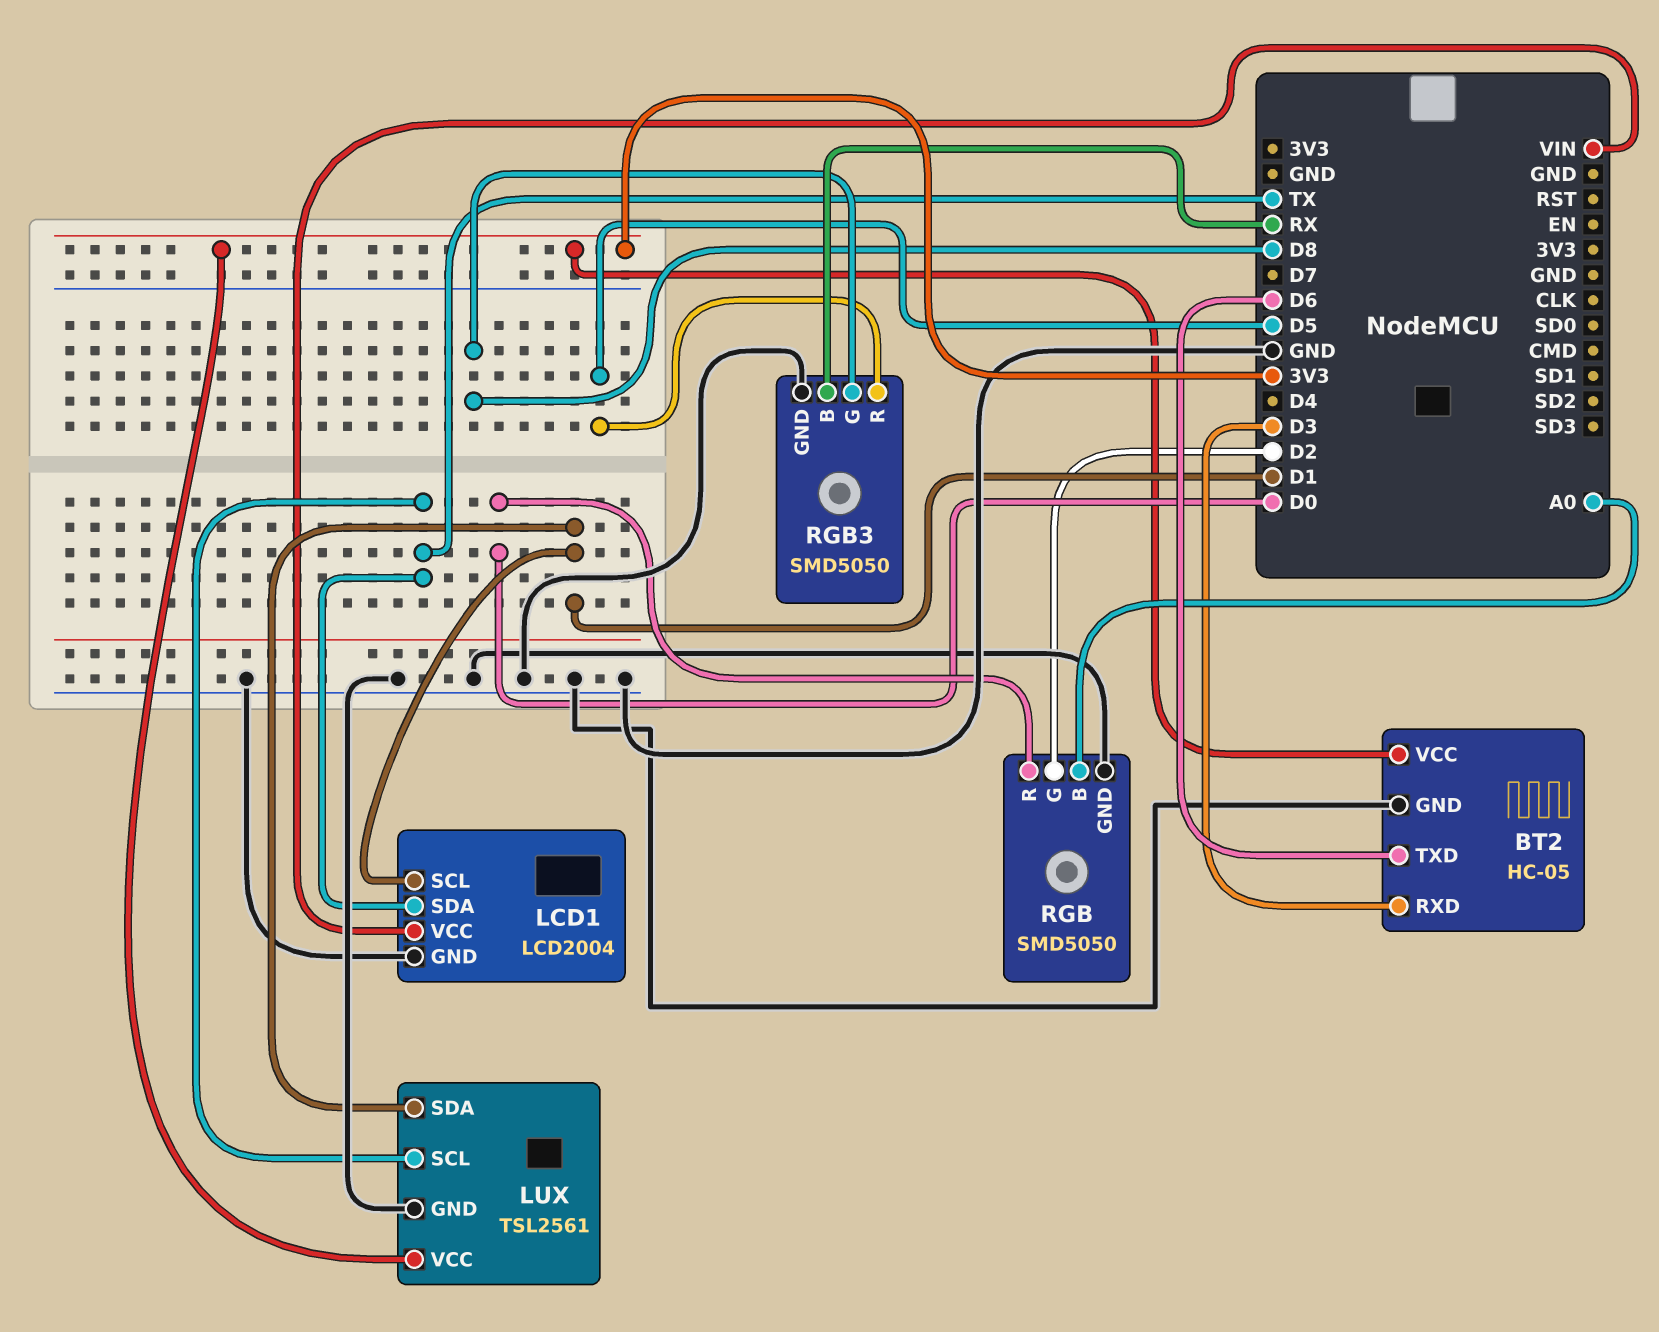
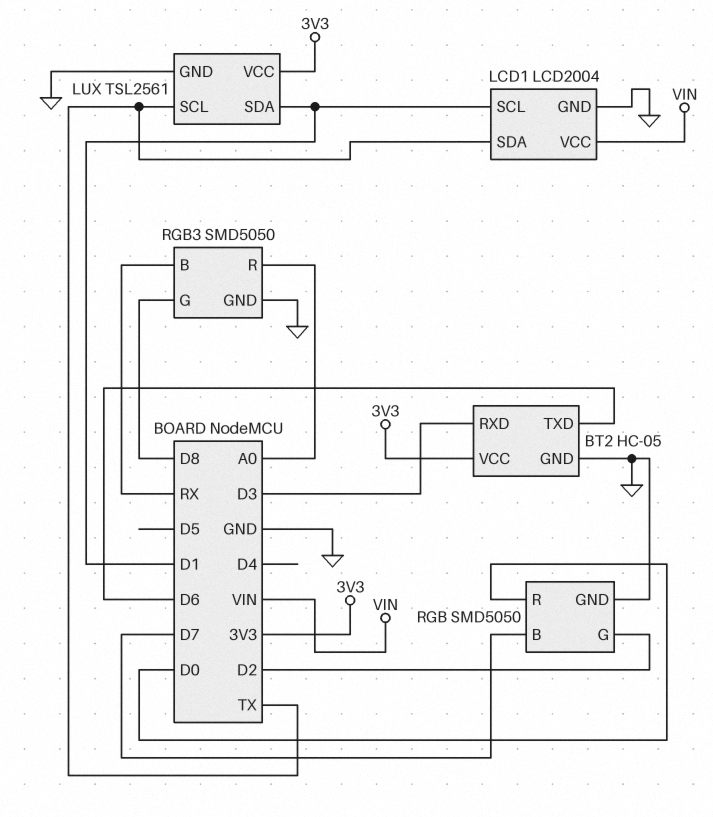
RGB pin B: A0 -> D7
RGB3 pin R: D5 -> A0

